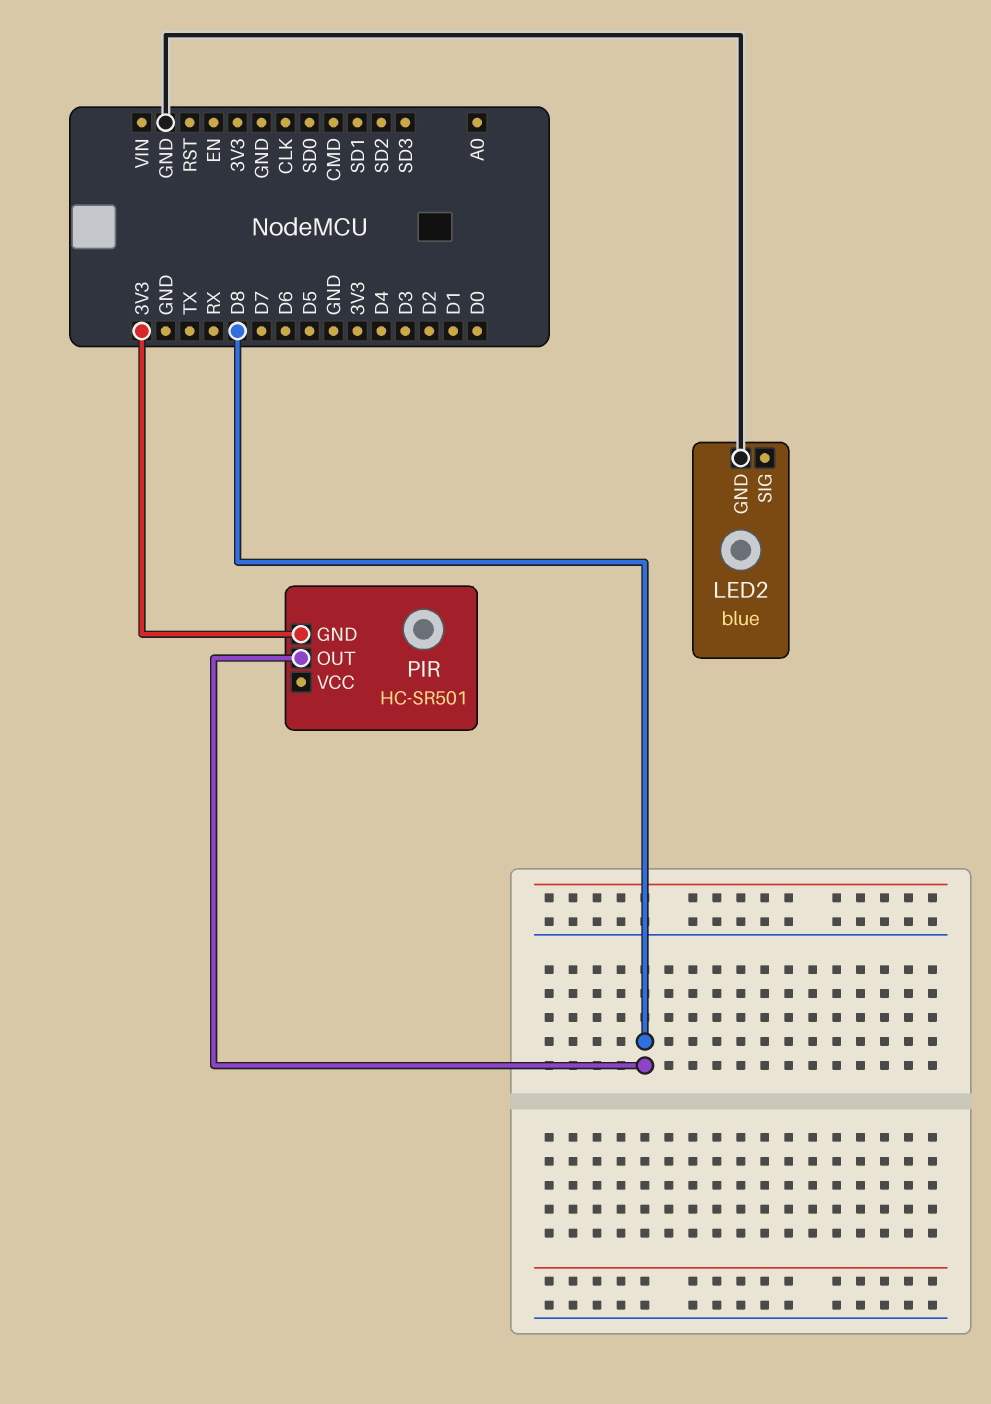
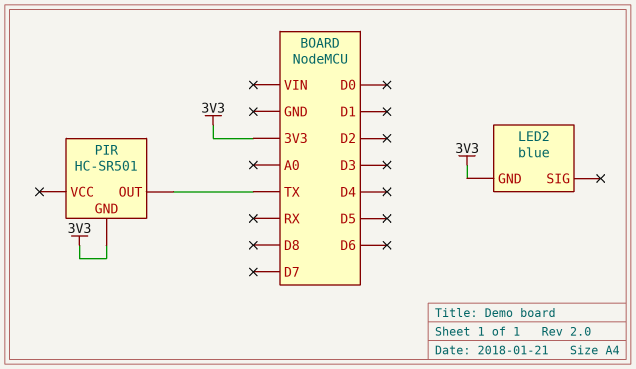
LED2 pin GND: GND -> 3V3
PIR pin OUT: D8 -> TX

